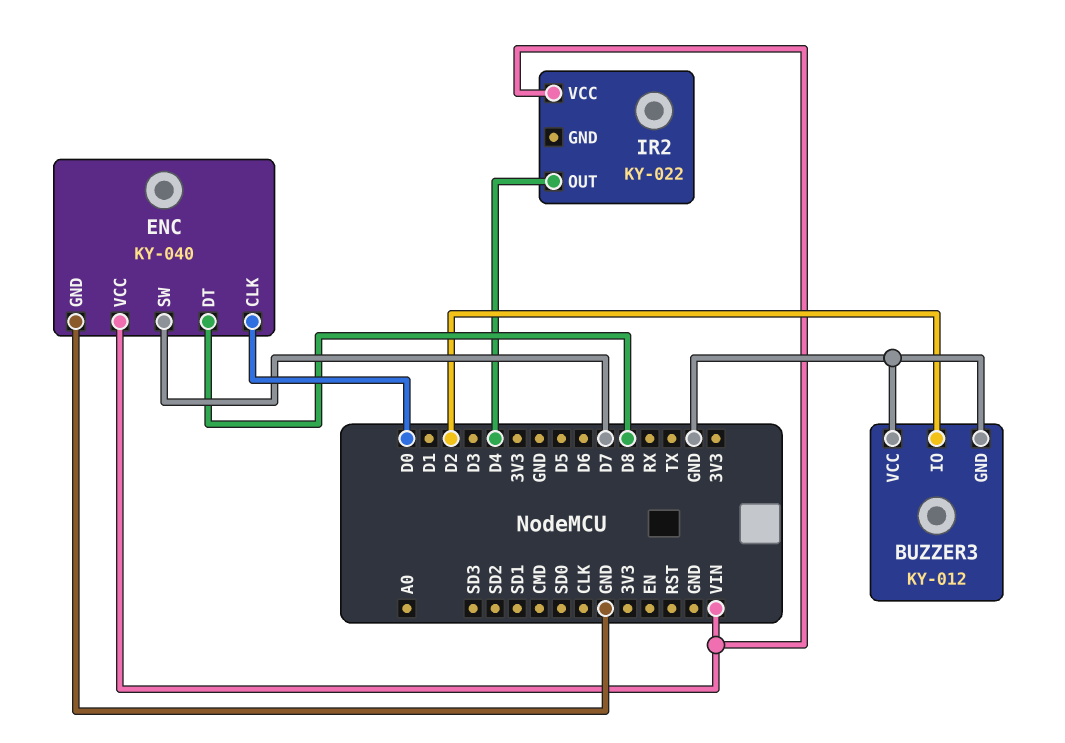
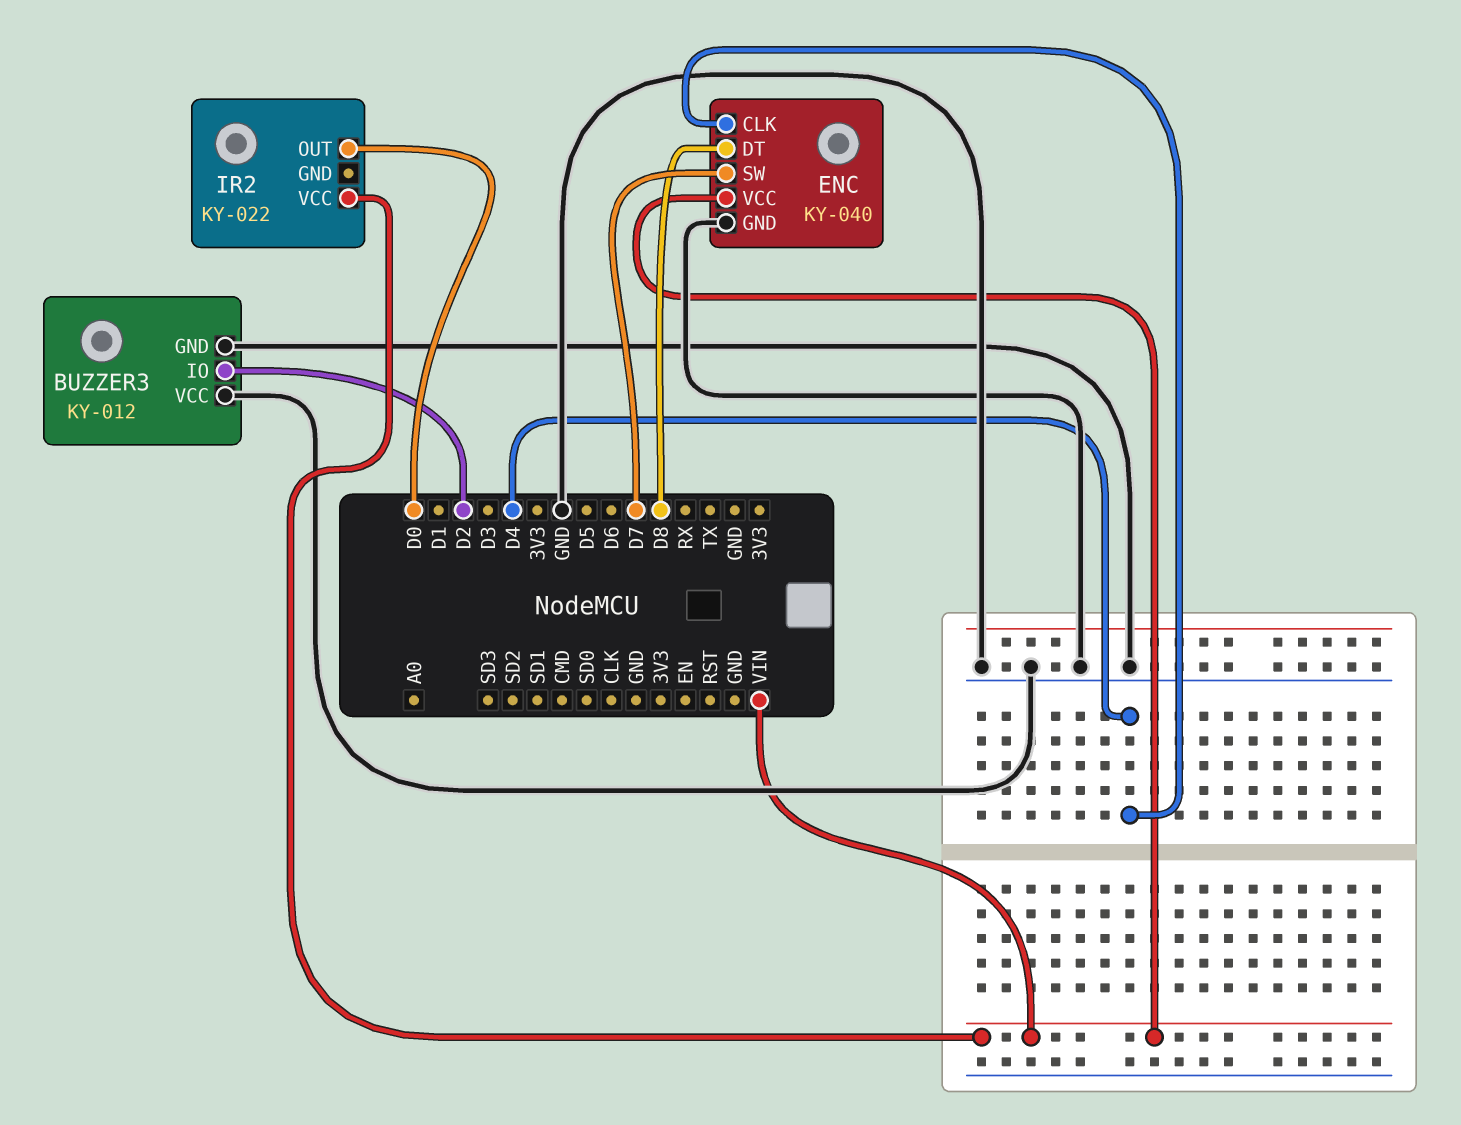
ENC pin CLK: D0 -> D4
IR2 pin OUT: D4 -> D0

